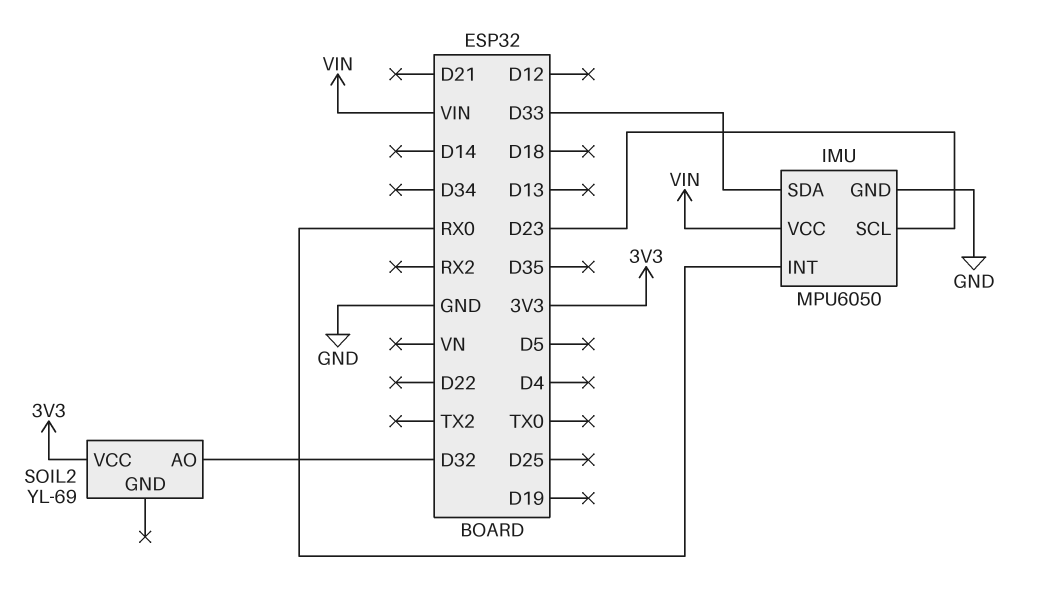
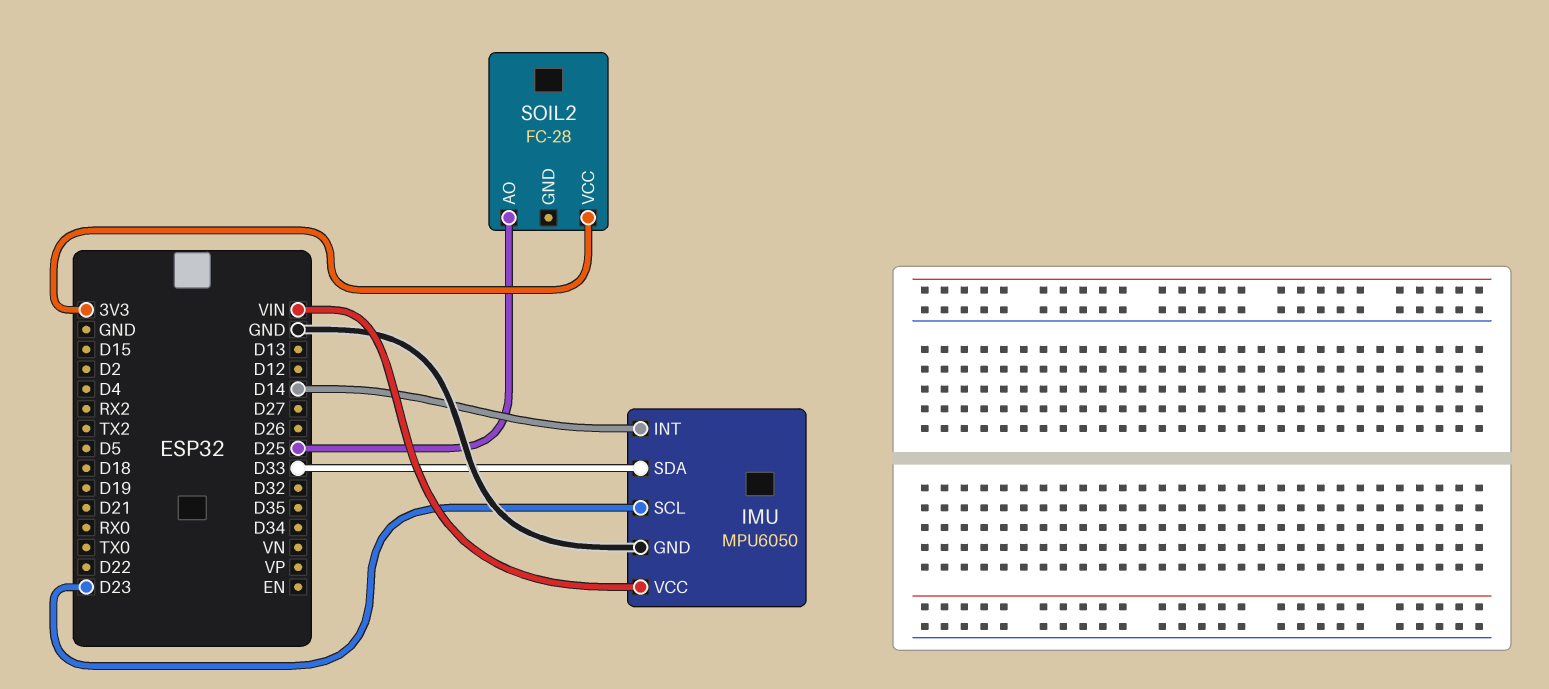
IMU pin INT: RX0 -> D14
SOIL2: YL-69 -> FC-28
SOIL2 pin AO: D32 -> D25

